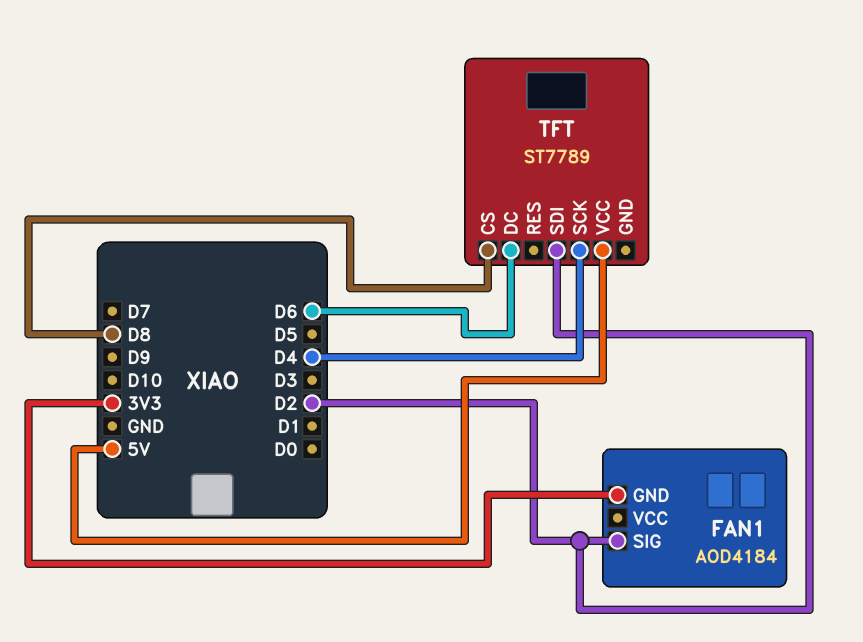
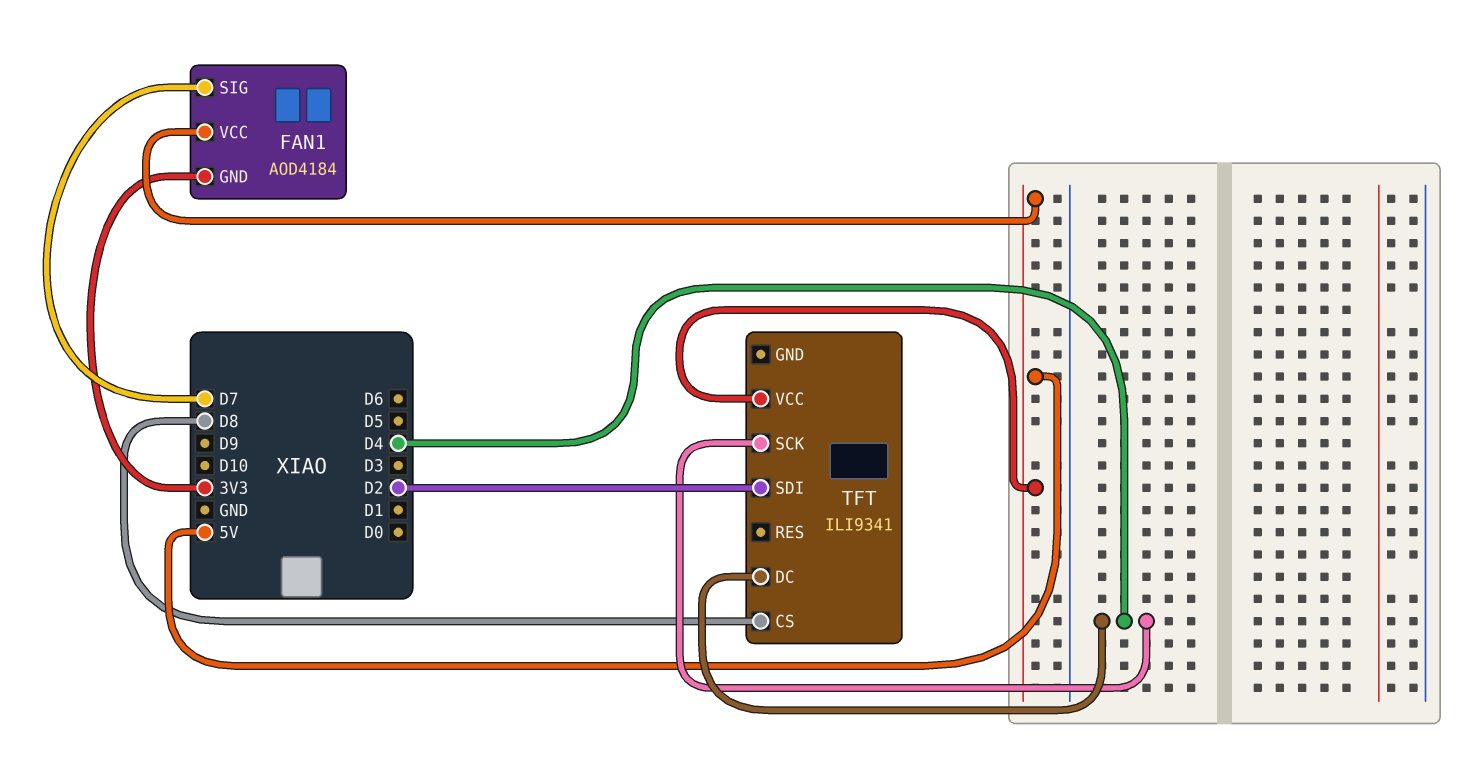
FAN1 pin SIG: D2 -> D7
FAN1 pin VCC: none -> 5V
TFT: ST7789 -> ILI9341
TFT pin DC: D6 -> D4

